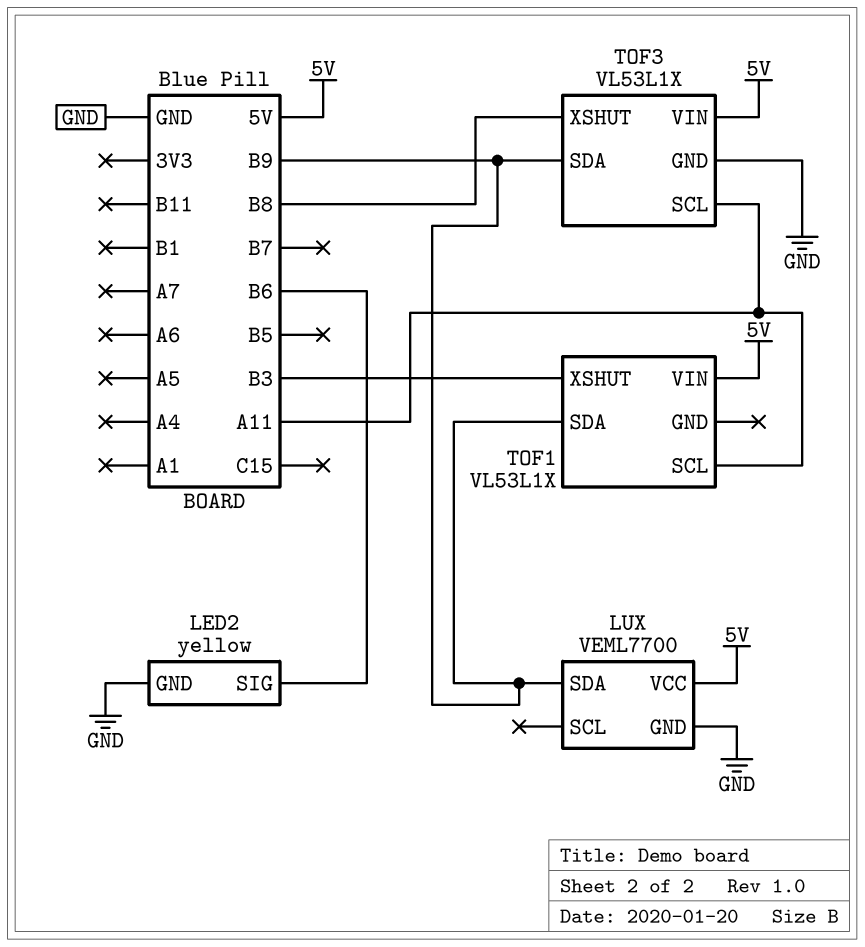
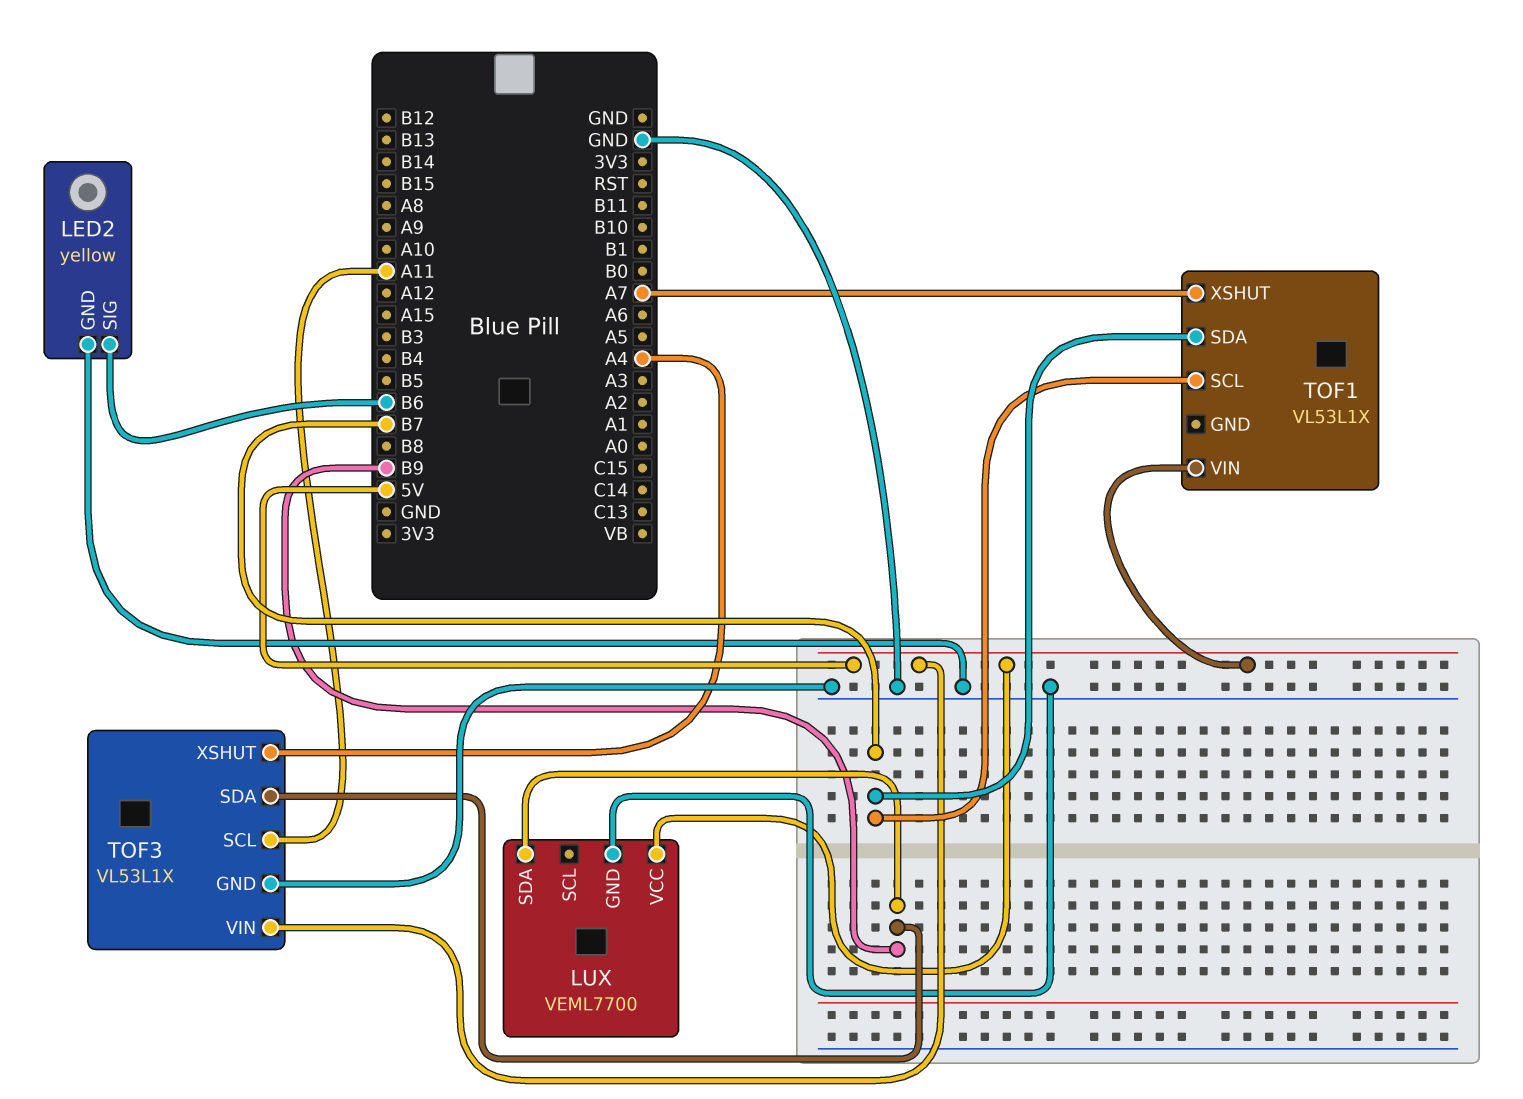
TOF1 pin SCL: A11 -> B7
TOF1 pin SDA: B9 -> B7
TOF1 pin XSHUT: B3 -> A7
TOF3 pin XSHUT: B8 -> A4

